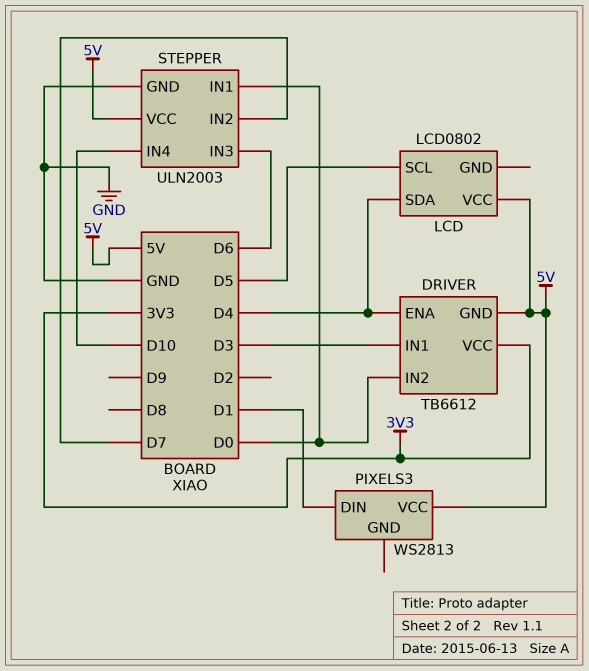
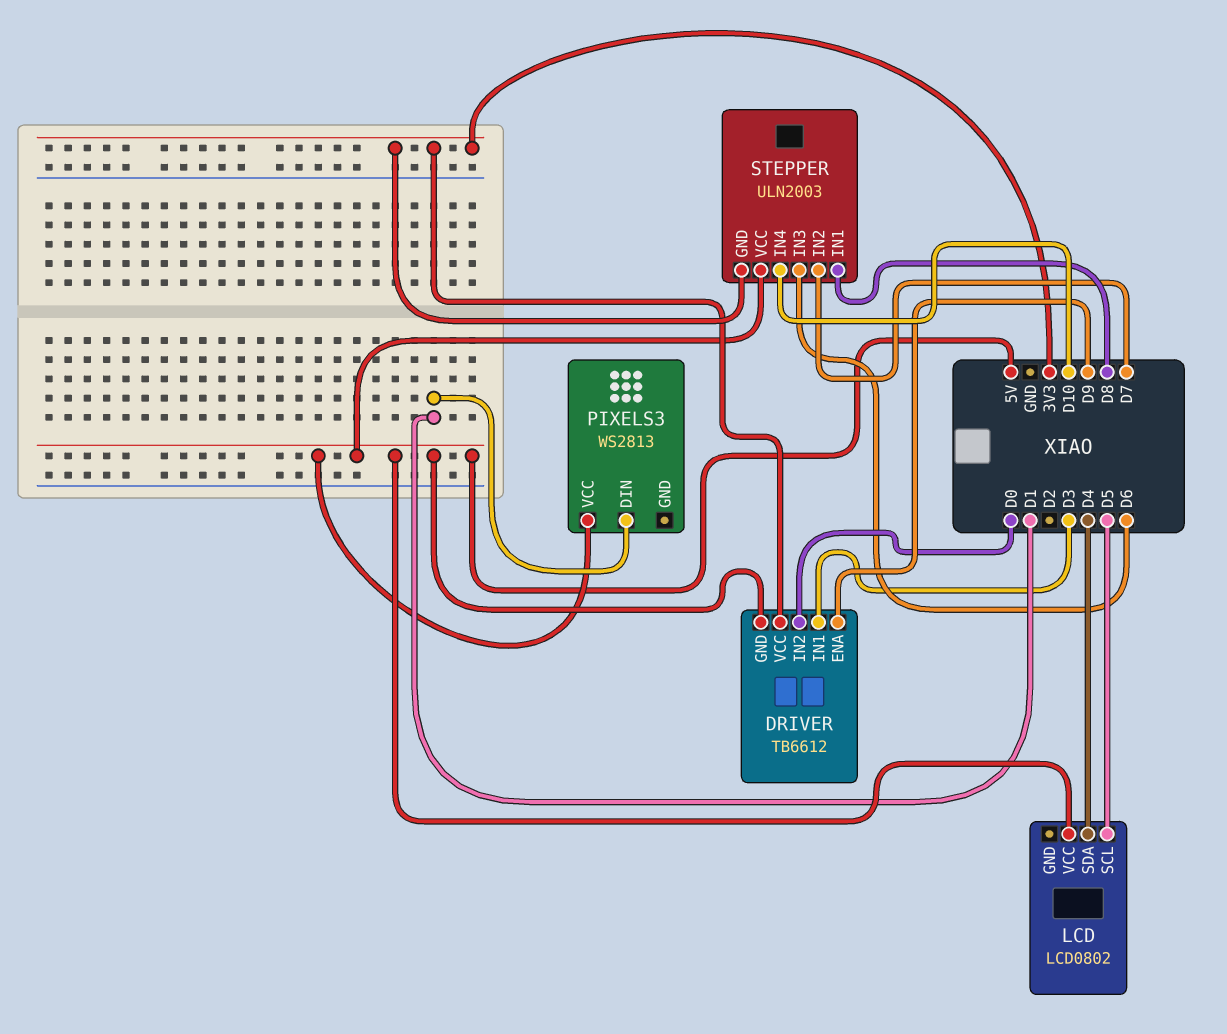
DRIVER pin ENA: D4 -> D9
STEPPER pin GND: GND -> 3V3
STEPPER pin IN1: D0 -> D8

